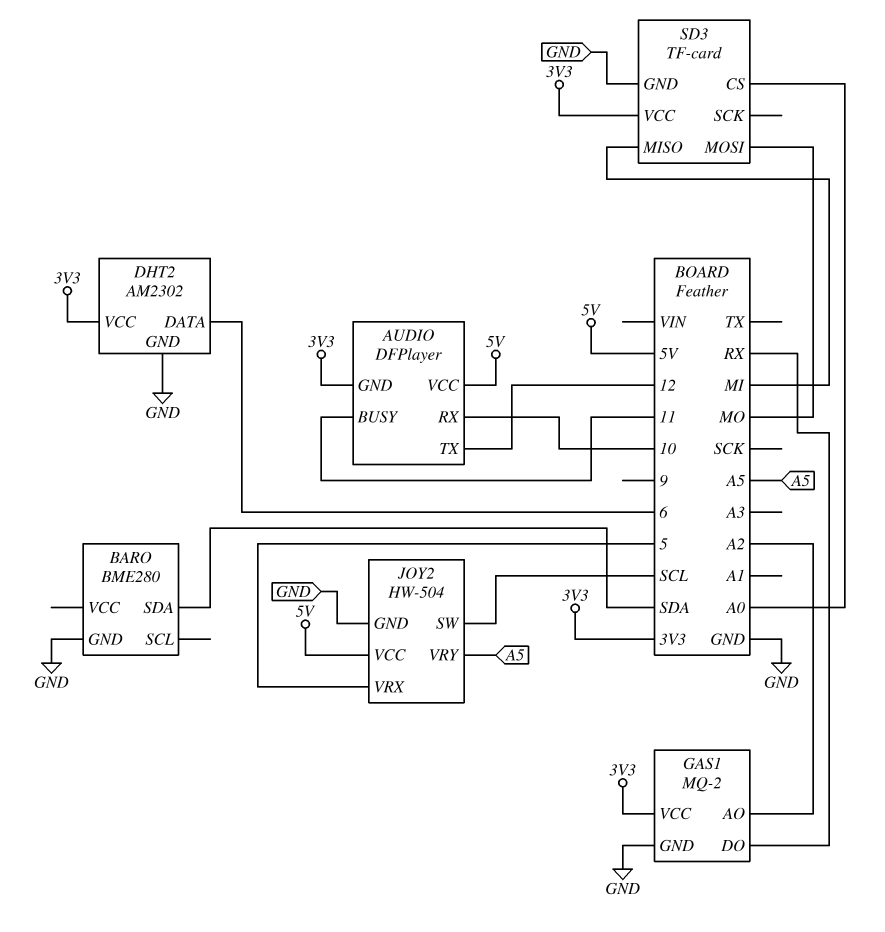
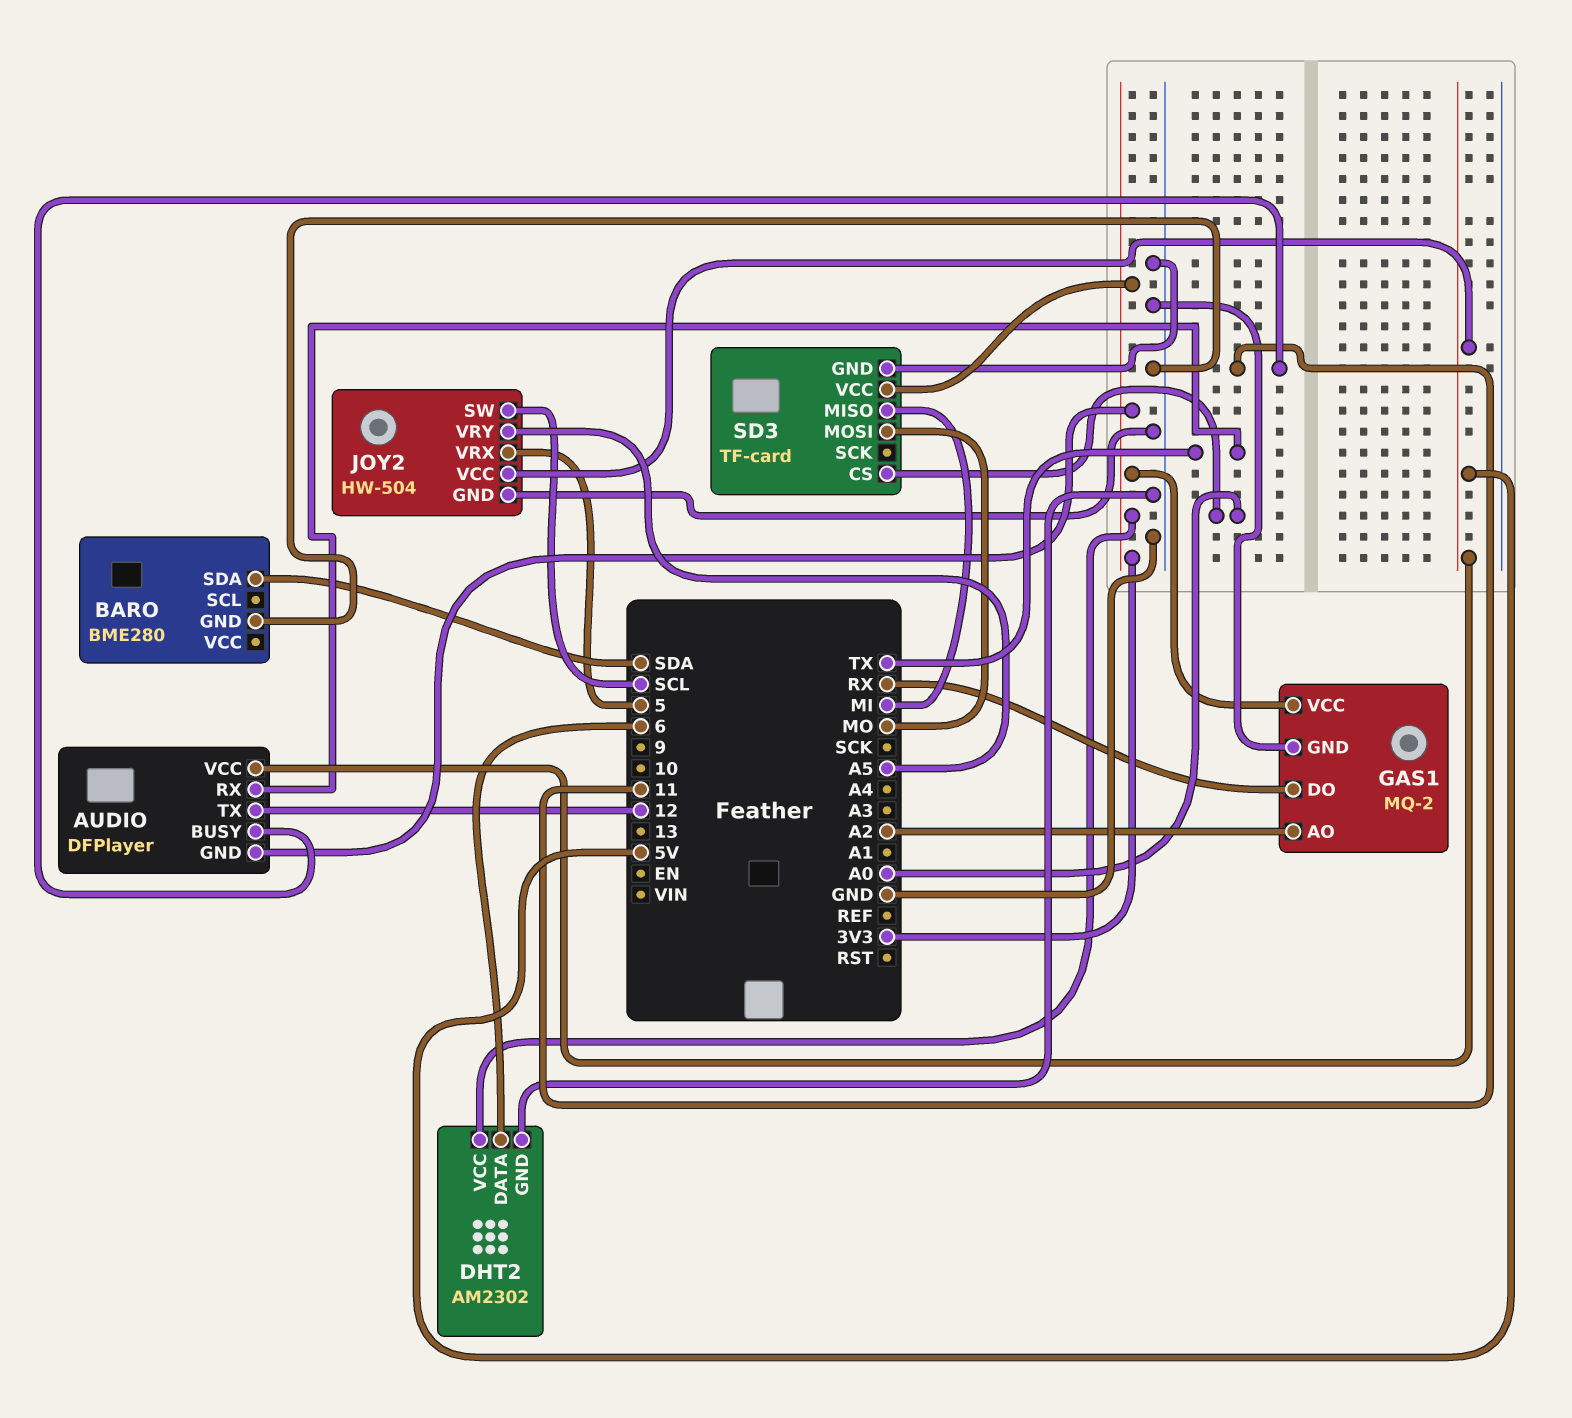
AUDIO pin RX: 10 -> TX

